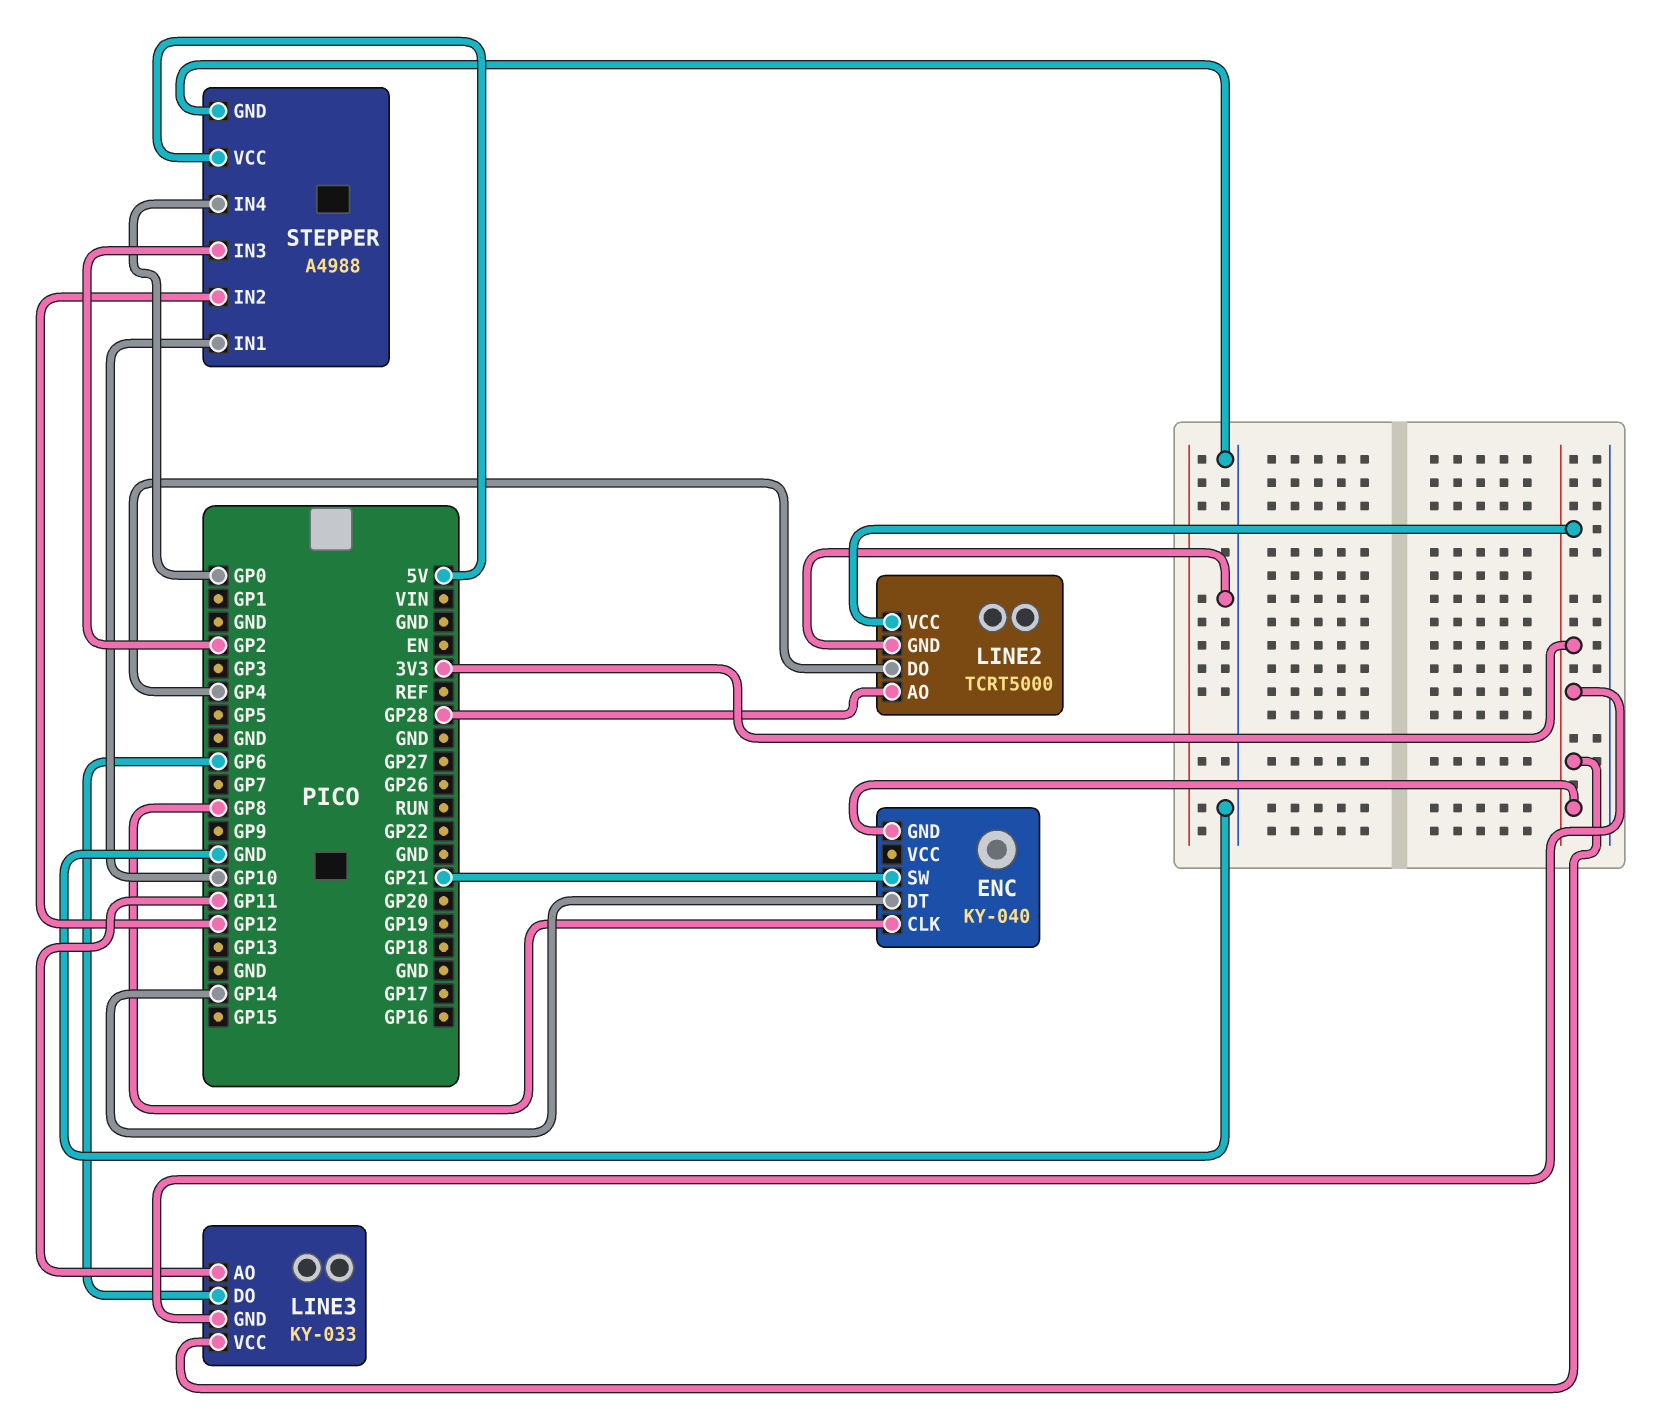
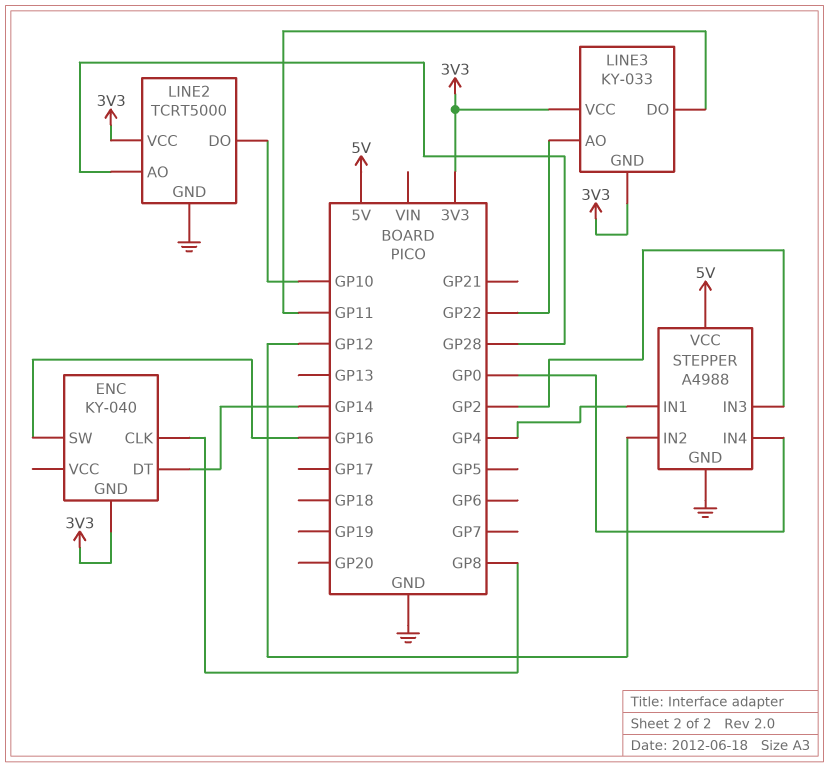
ENC pin SW: GP21 -> GP16
LINE2 pin DO: GP4 -> GP10
LINE3 pin AO: GP11 -> GP22
LINE3 pin DO: GP6 -> GP11
STEPPER pin IN1: GP10 -> GP4

